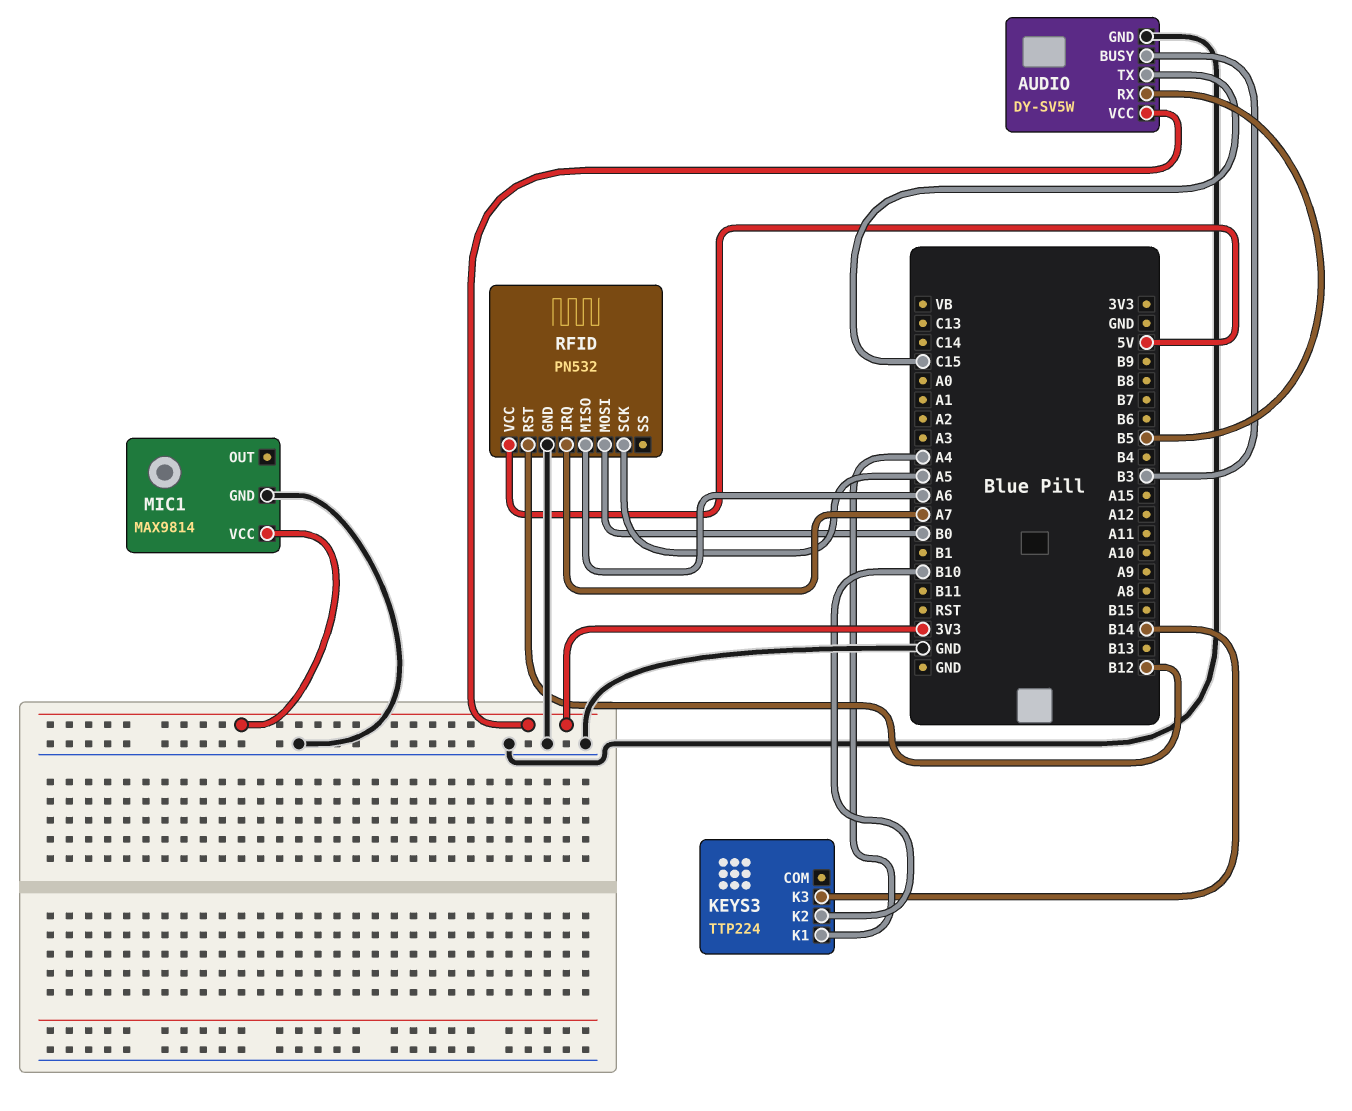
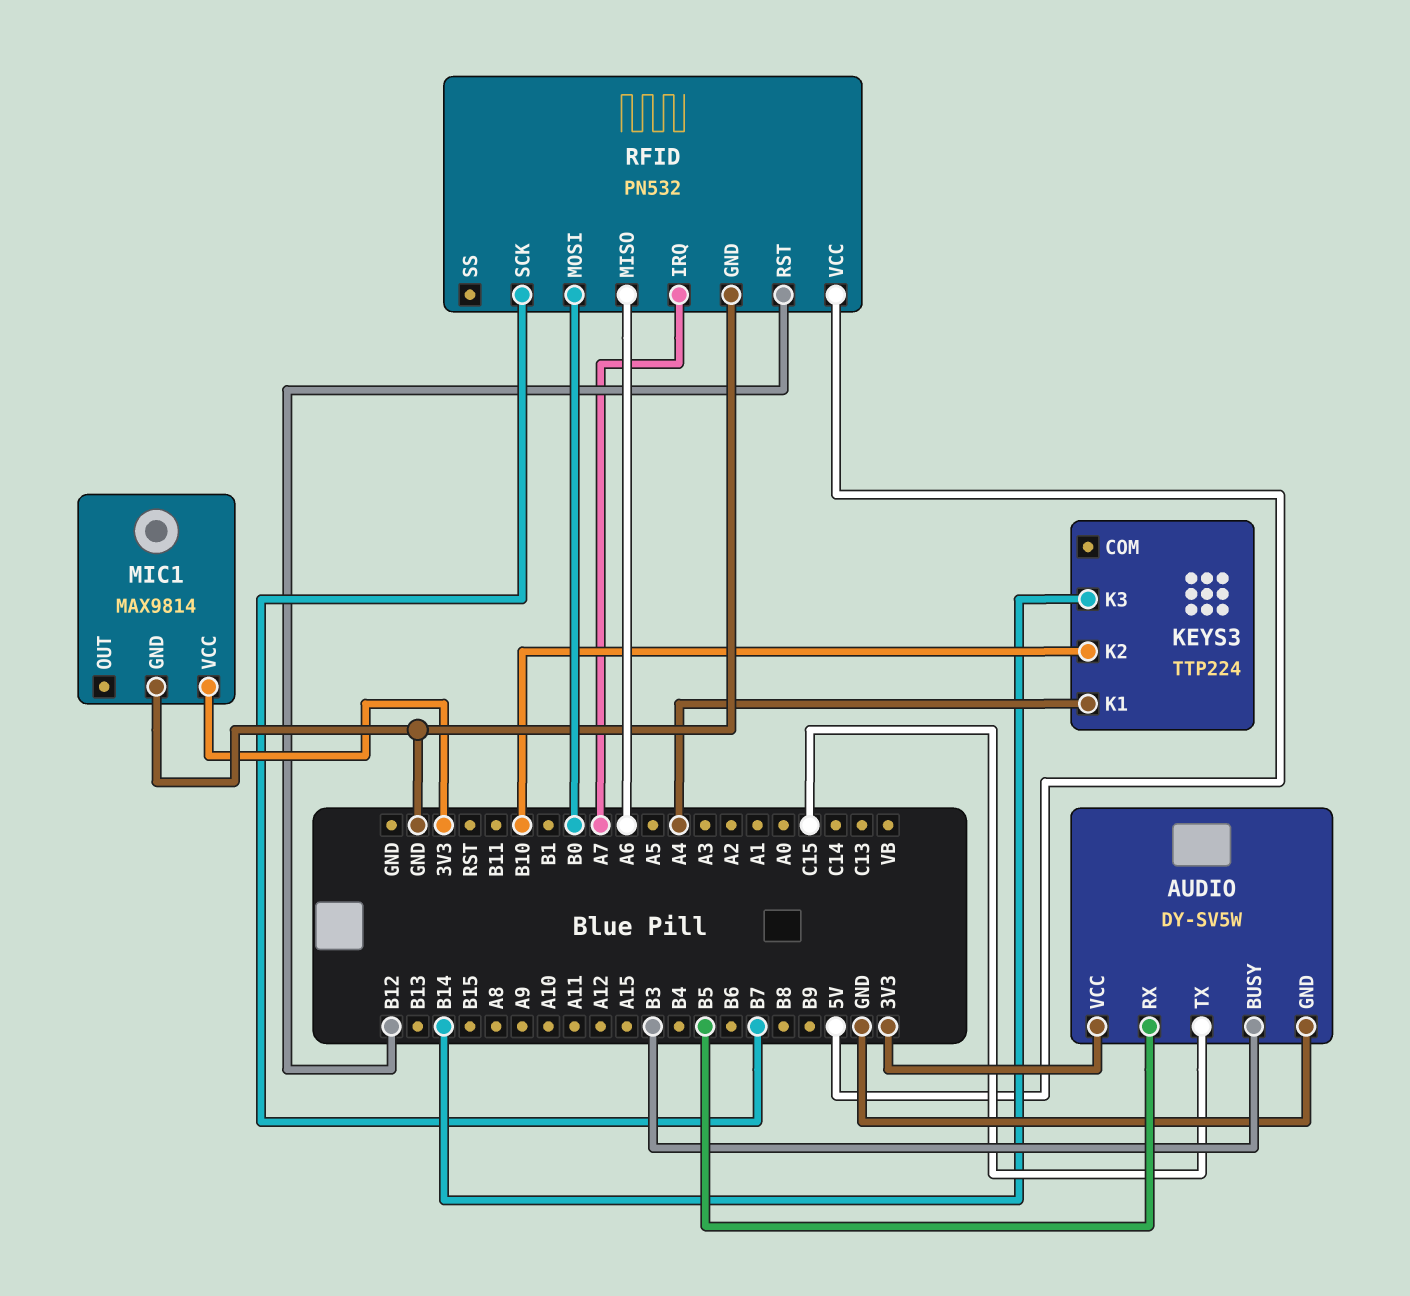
RFID pin SCK: A5 -> B7

